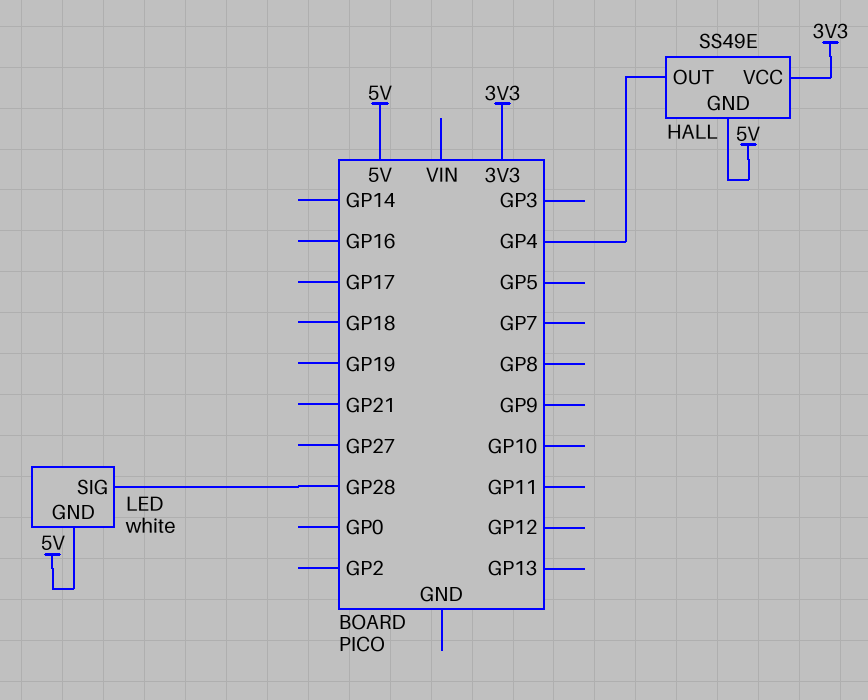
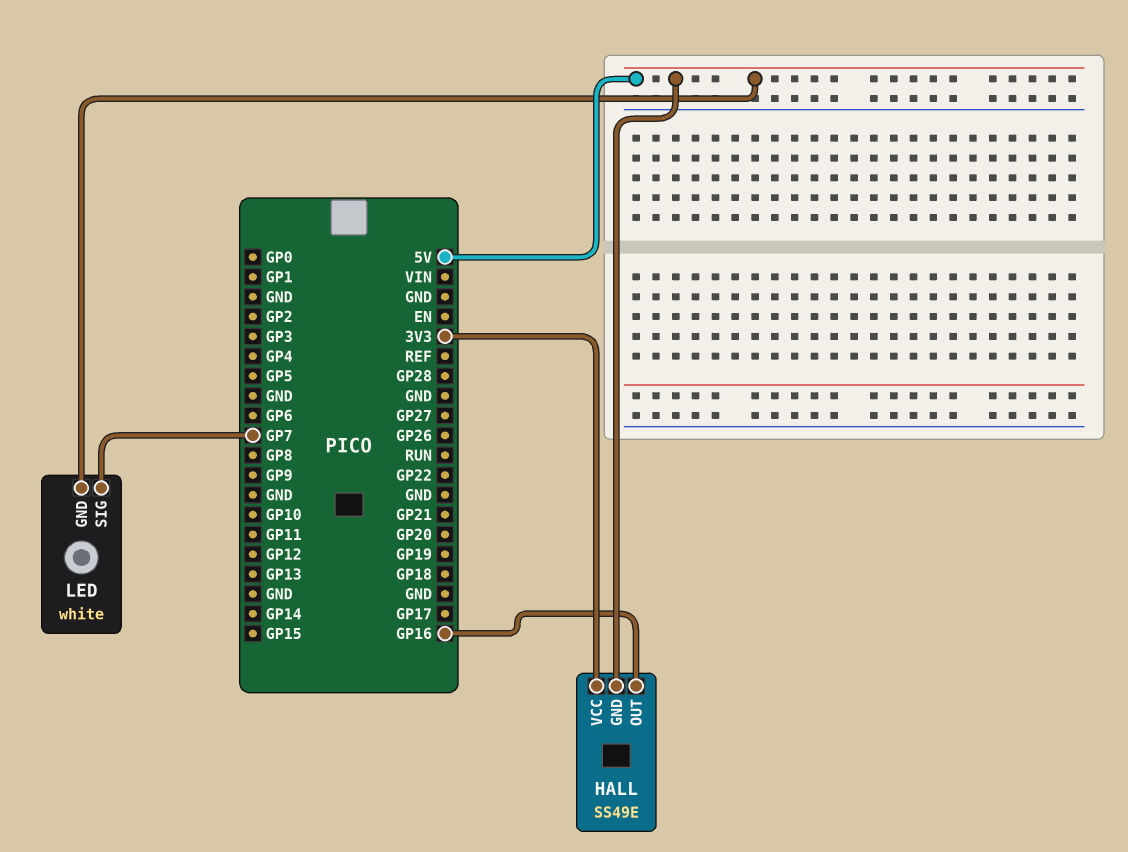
HALL pin OUT: GP4 -> GP16
LED pin SIG: GP28 -> GP7

